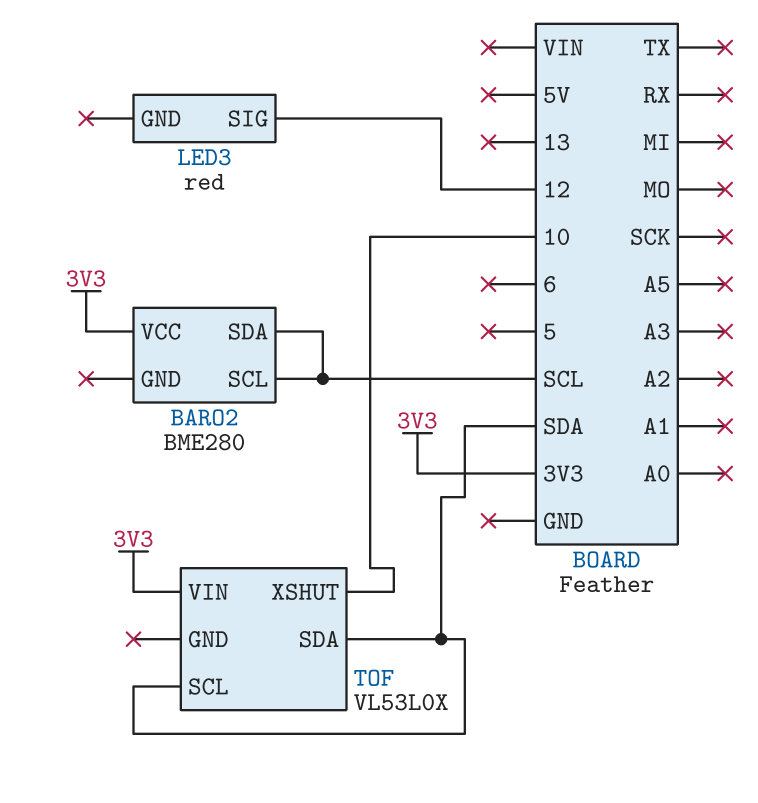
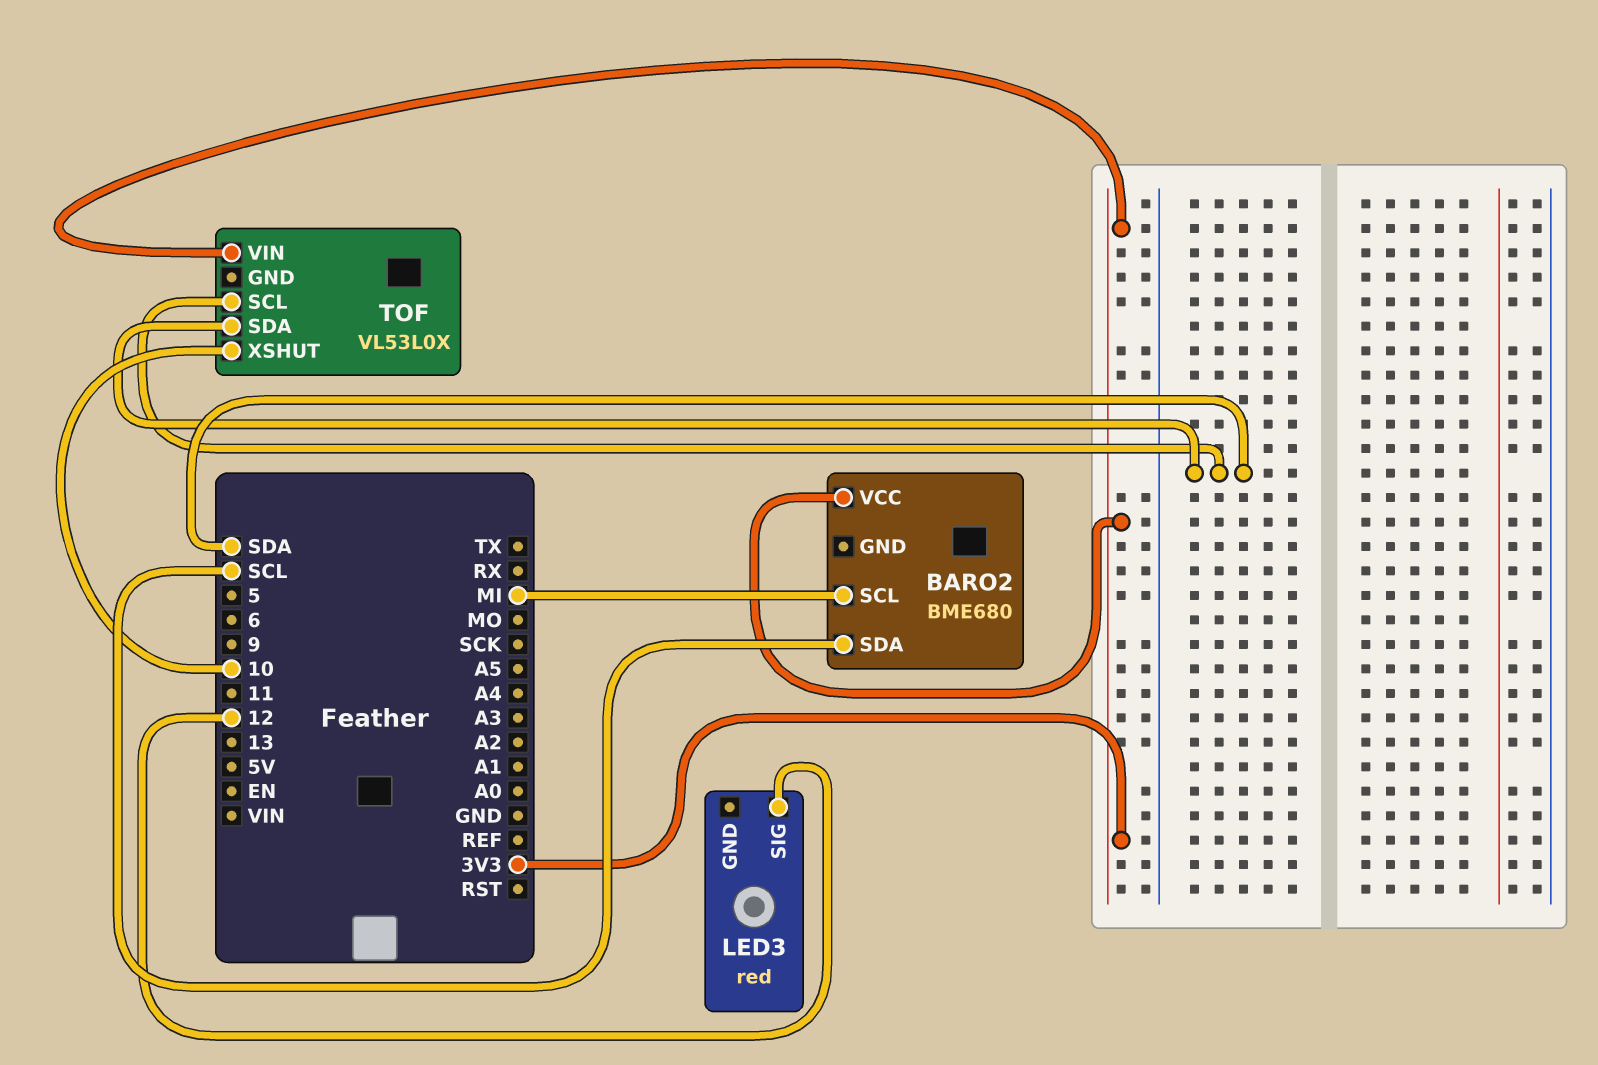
BARO2: BME280 -> BME680
BARO2 pin SCL: SCL -> MI

